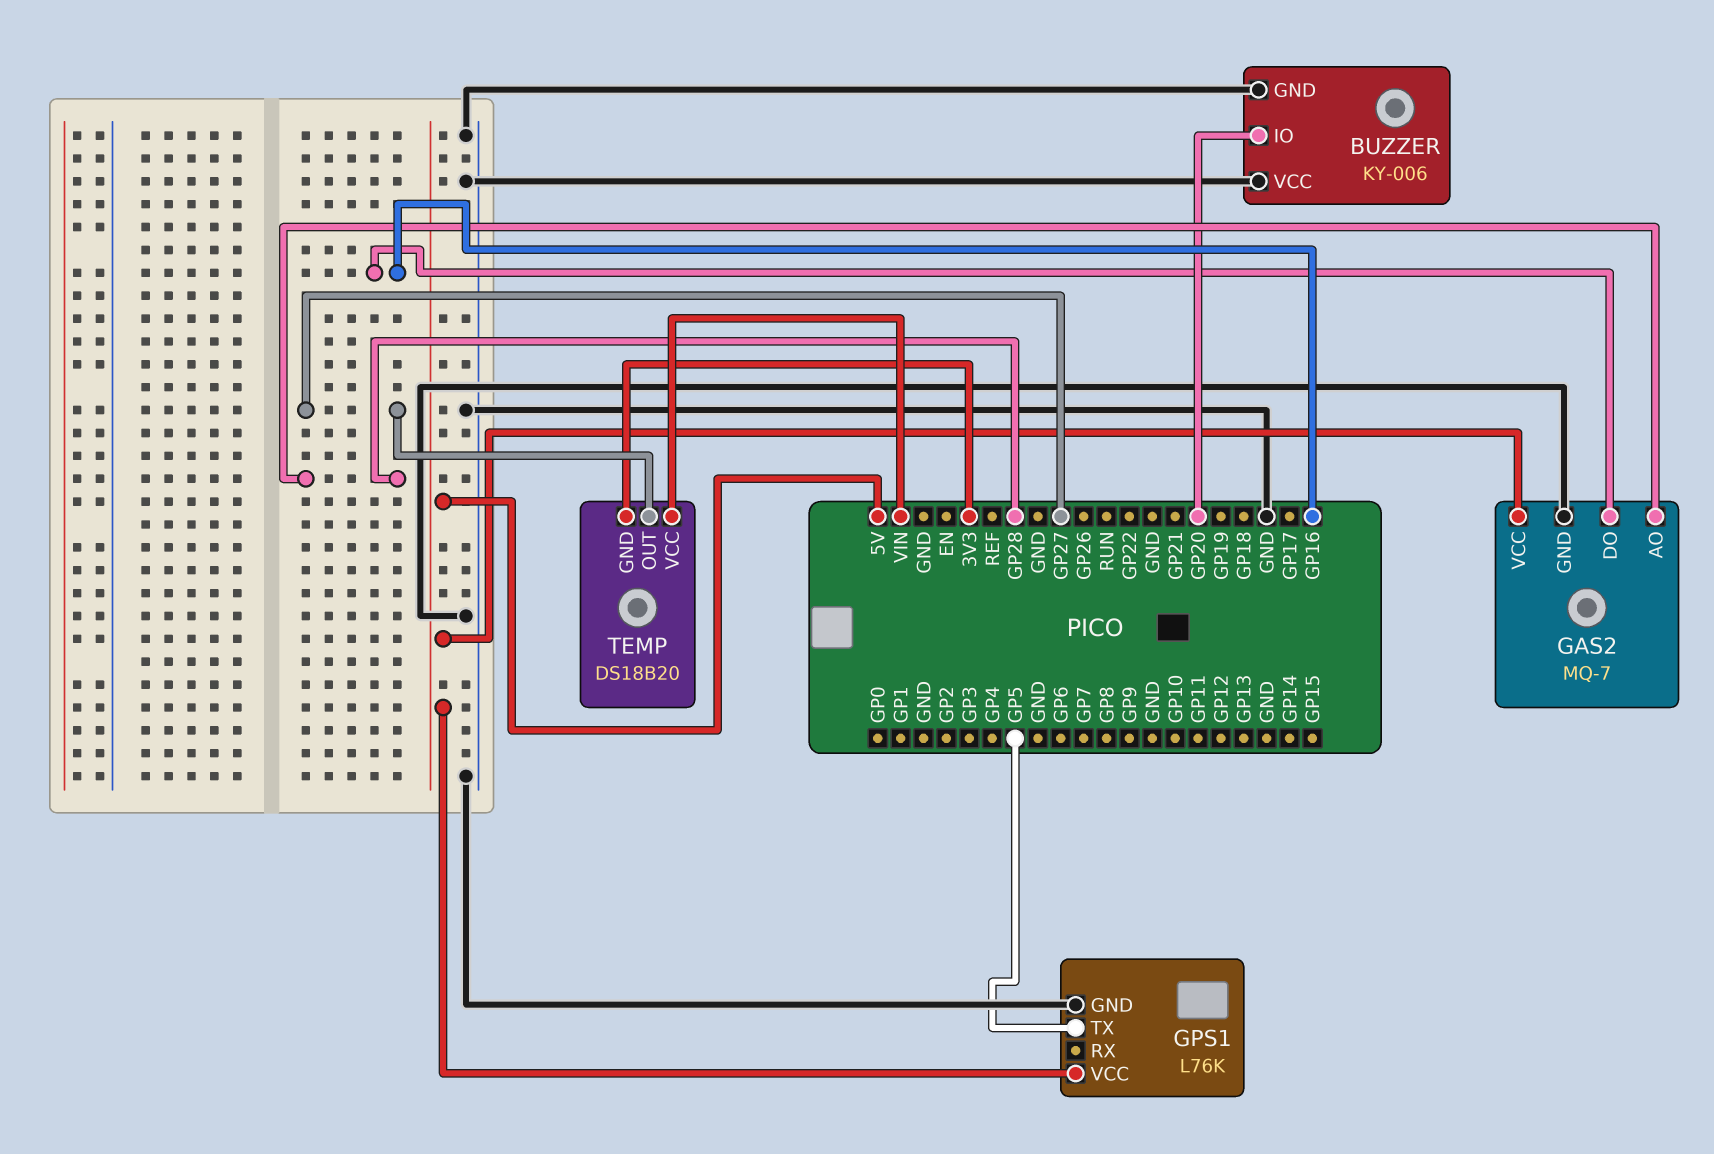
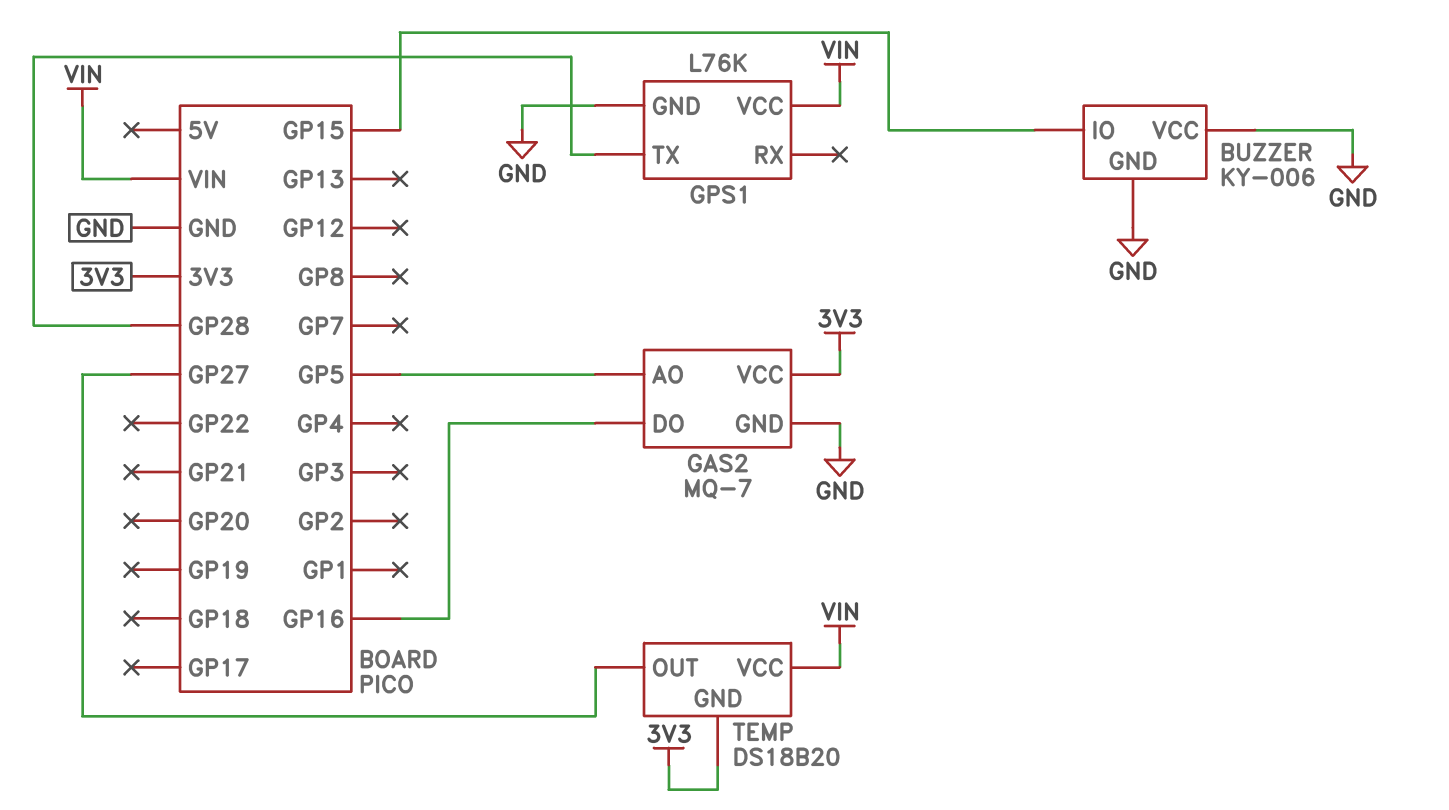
BUZZER pin IO: GP20 -> GP15
GAS2 pin AO: GP28 -> GP5
GAS2 pin VCC: 5V -> 3V3
GPS1 pin TX: GP5 -> GP28
GPS1 pin VCC: 5V -> VIN

